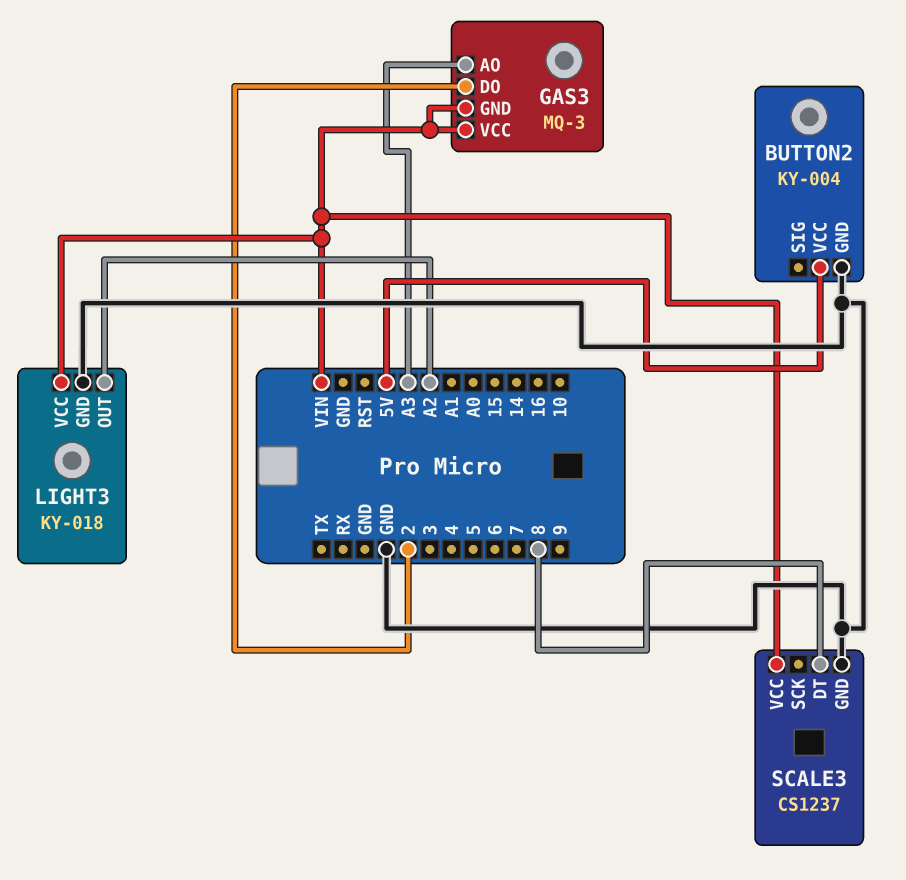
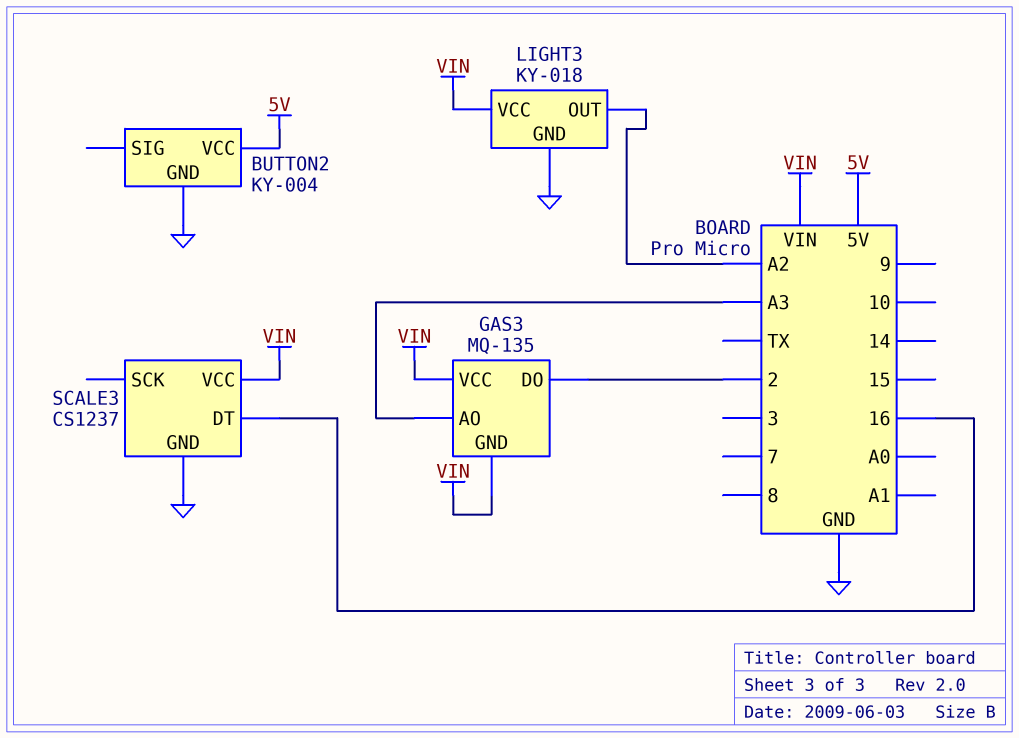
GAS3: MQ-3 -> MQ-135
SCALE3 pin DT: 8 -> 16

